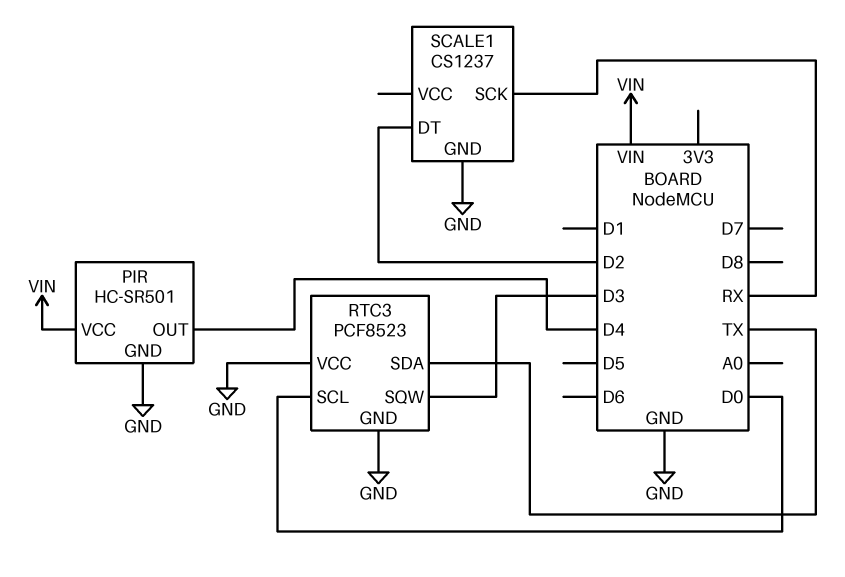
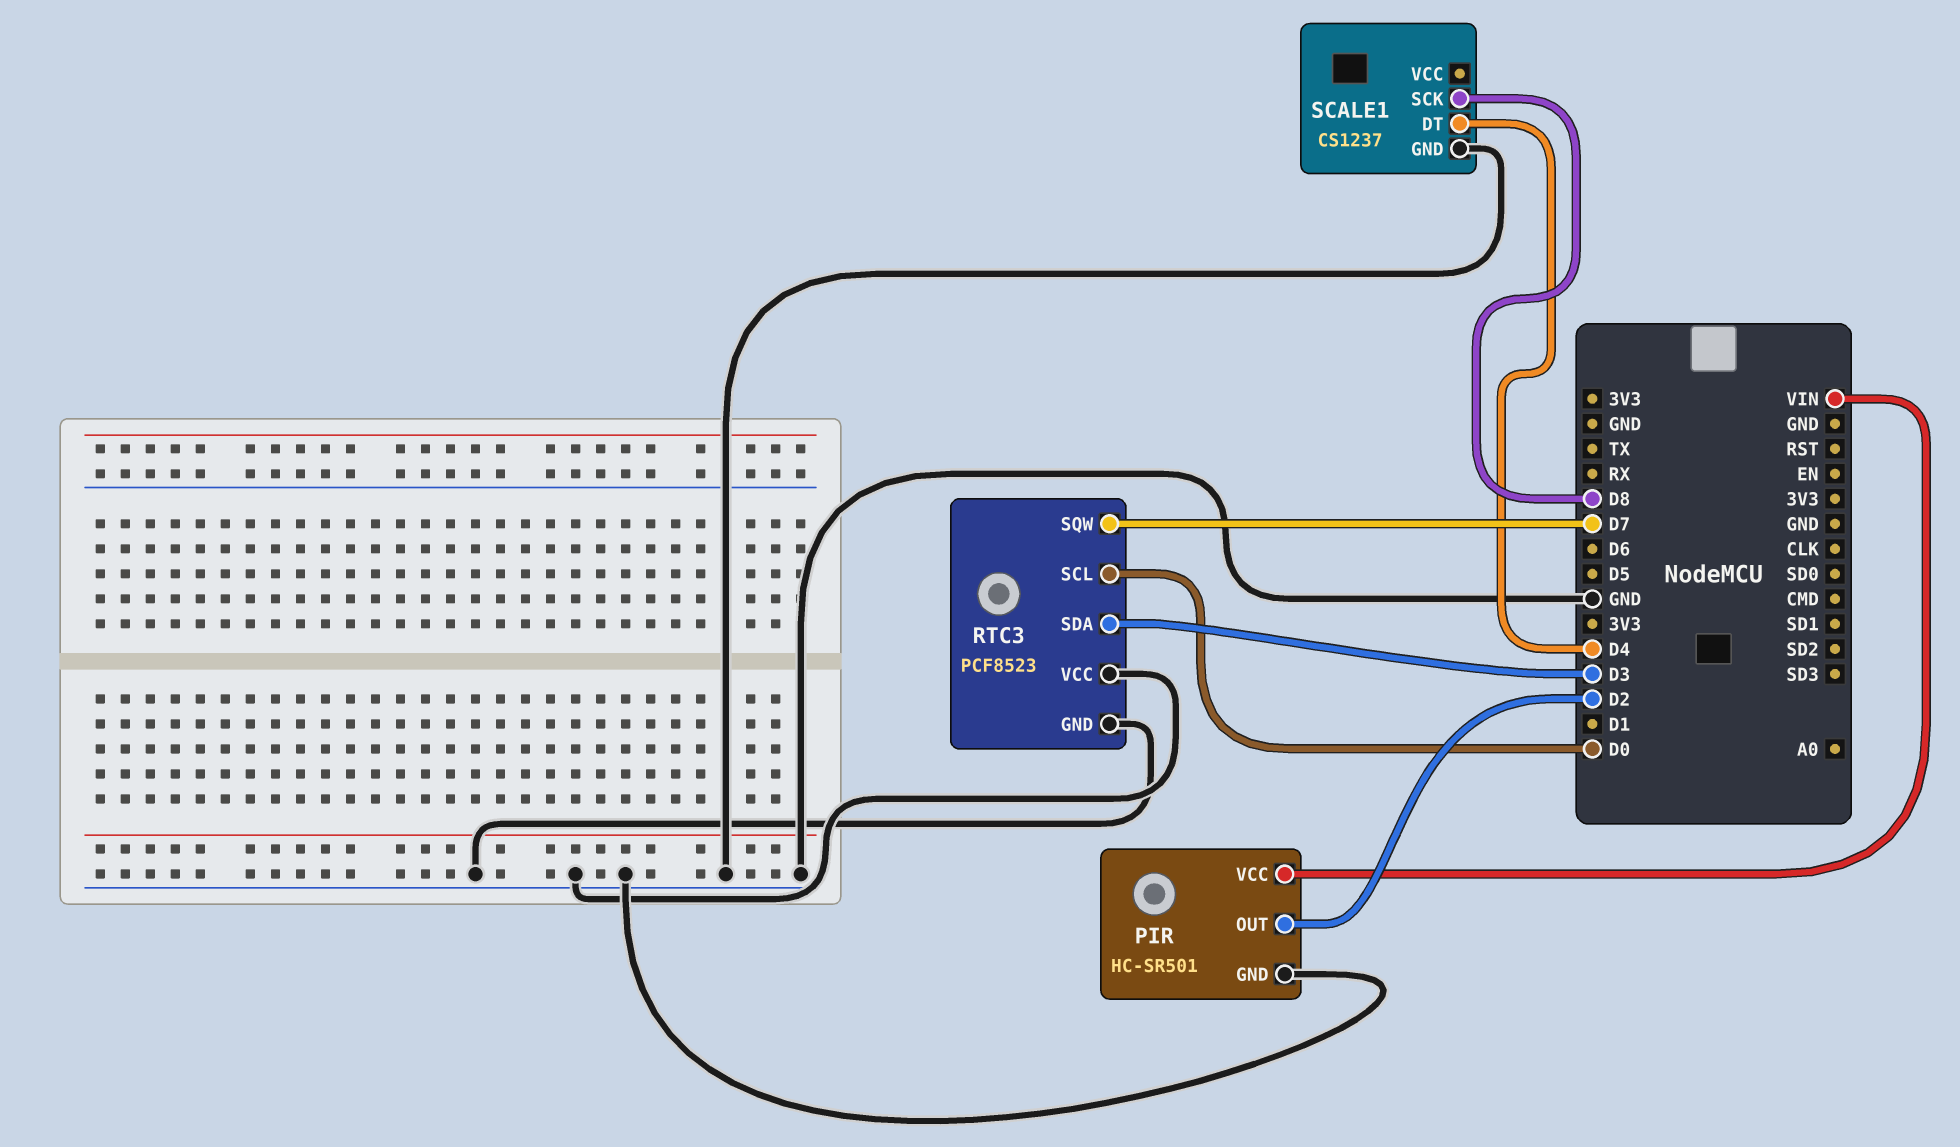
PIR pin OUT: D4 -> D2
RTC3 pin SDA: TX -> D3
RTC3 pin SQW: D3 -> D7
SCALE1 pin DT: D2 -> D4
SCALE1 pin SCK: RX -> D8

